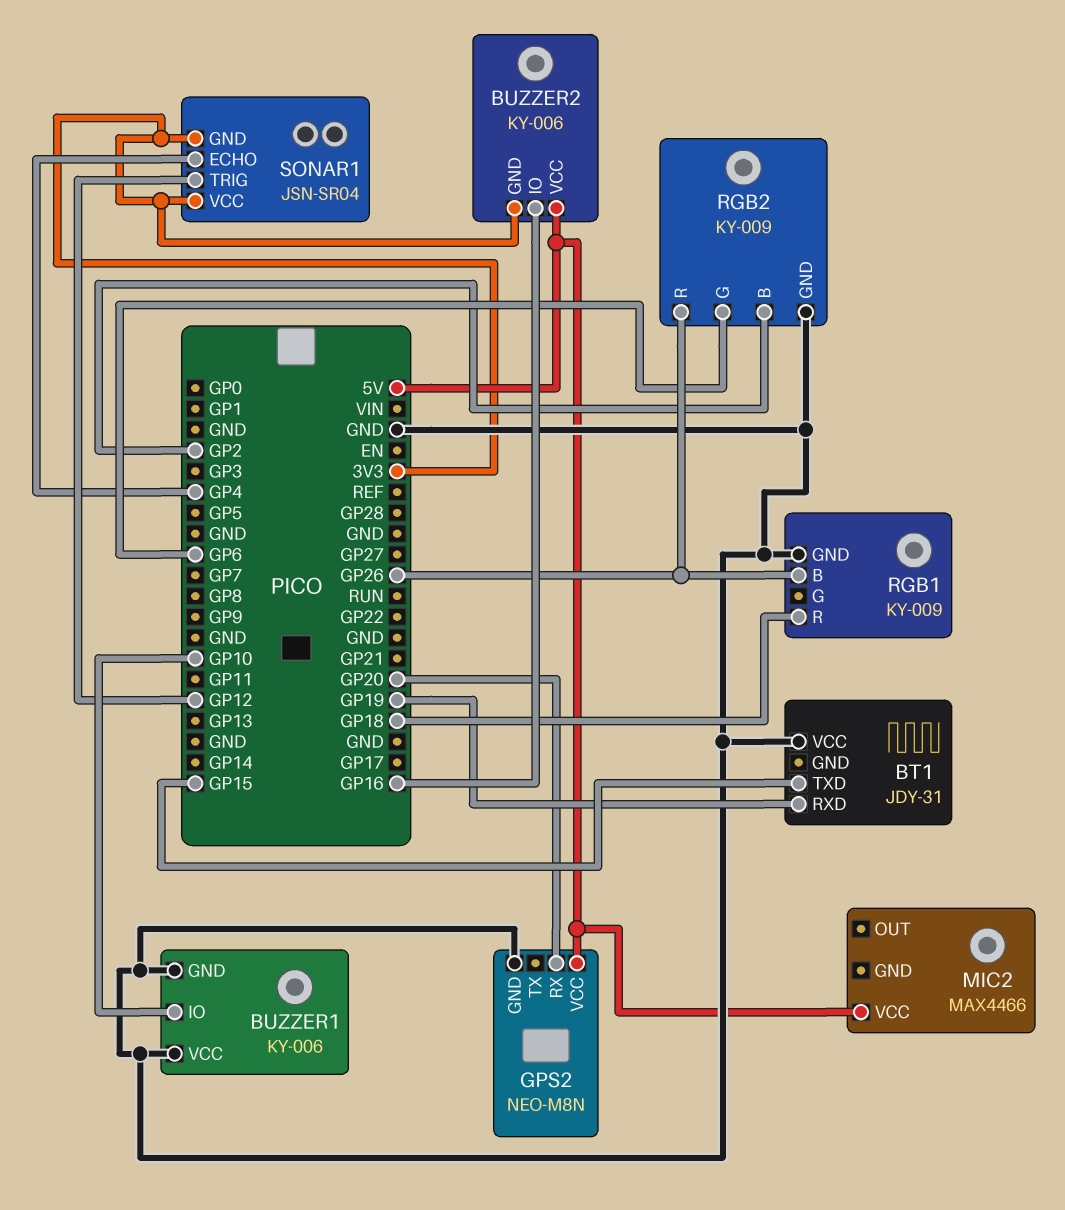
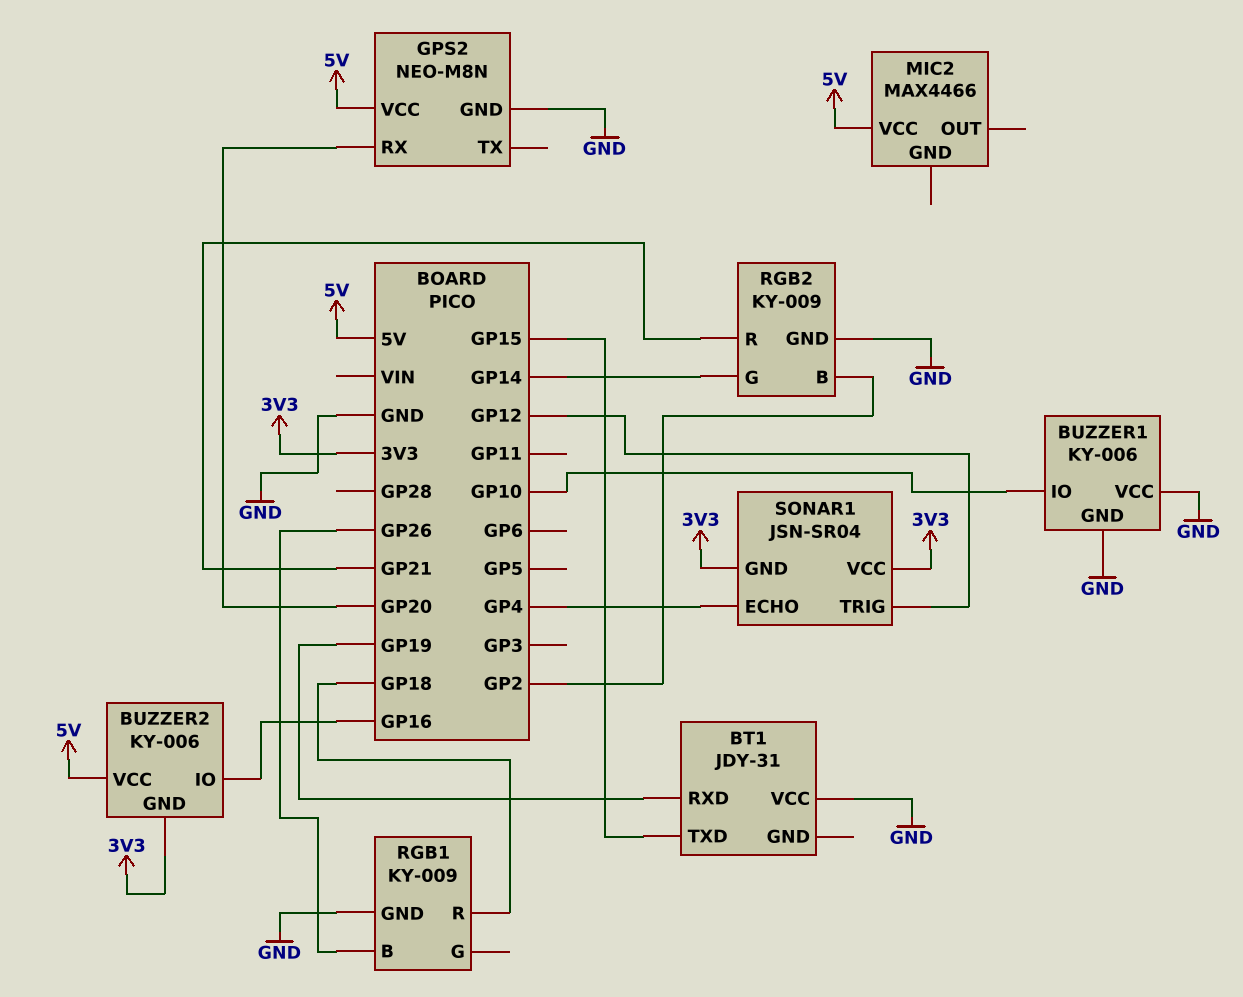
RGB2 pin G: GP6 -> GP14
RGB2 pin R: GP26 -> GP21

